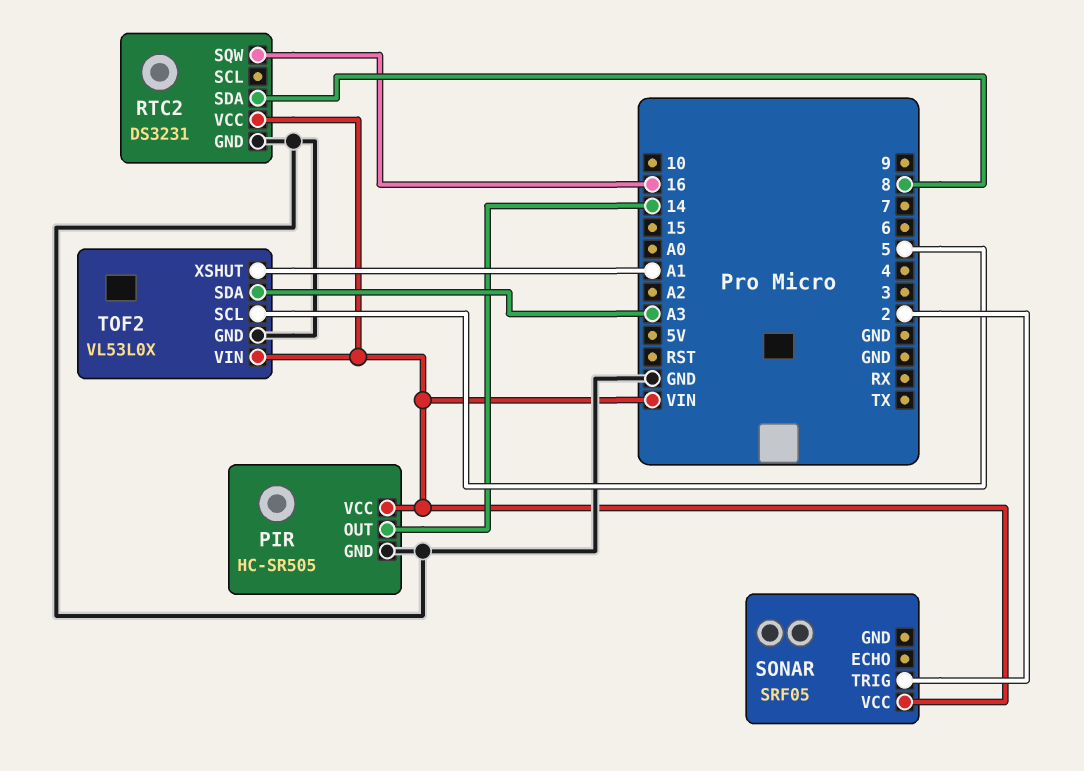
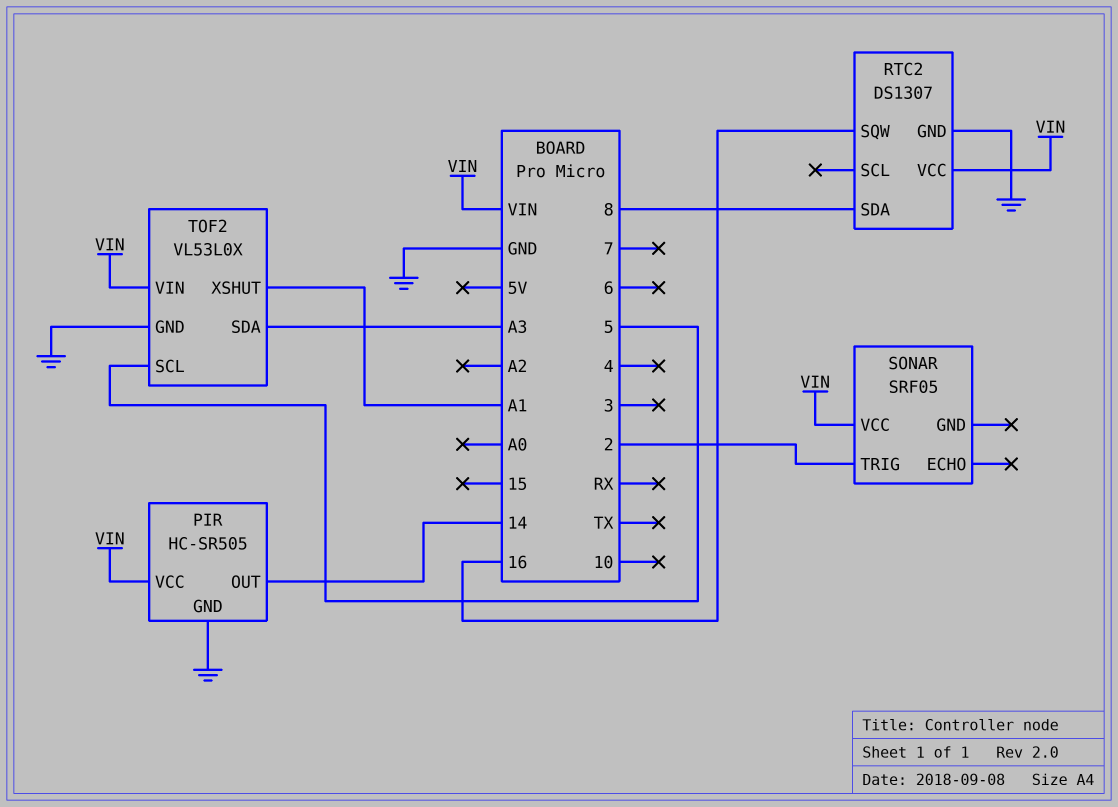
RTC2: DS3231 -> DS1307

